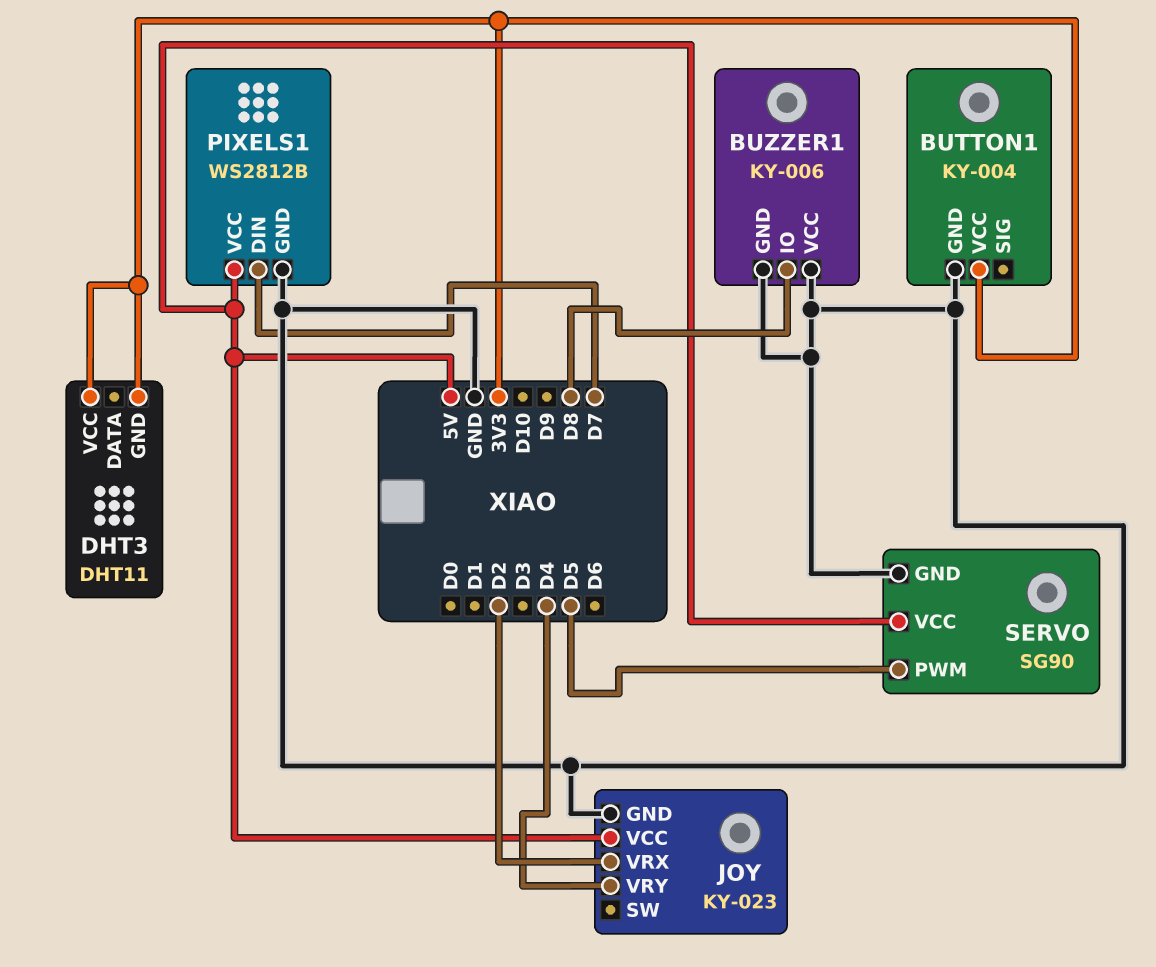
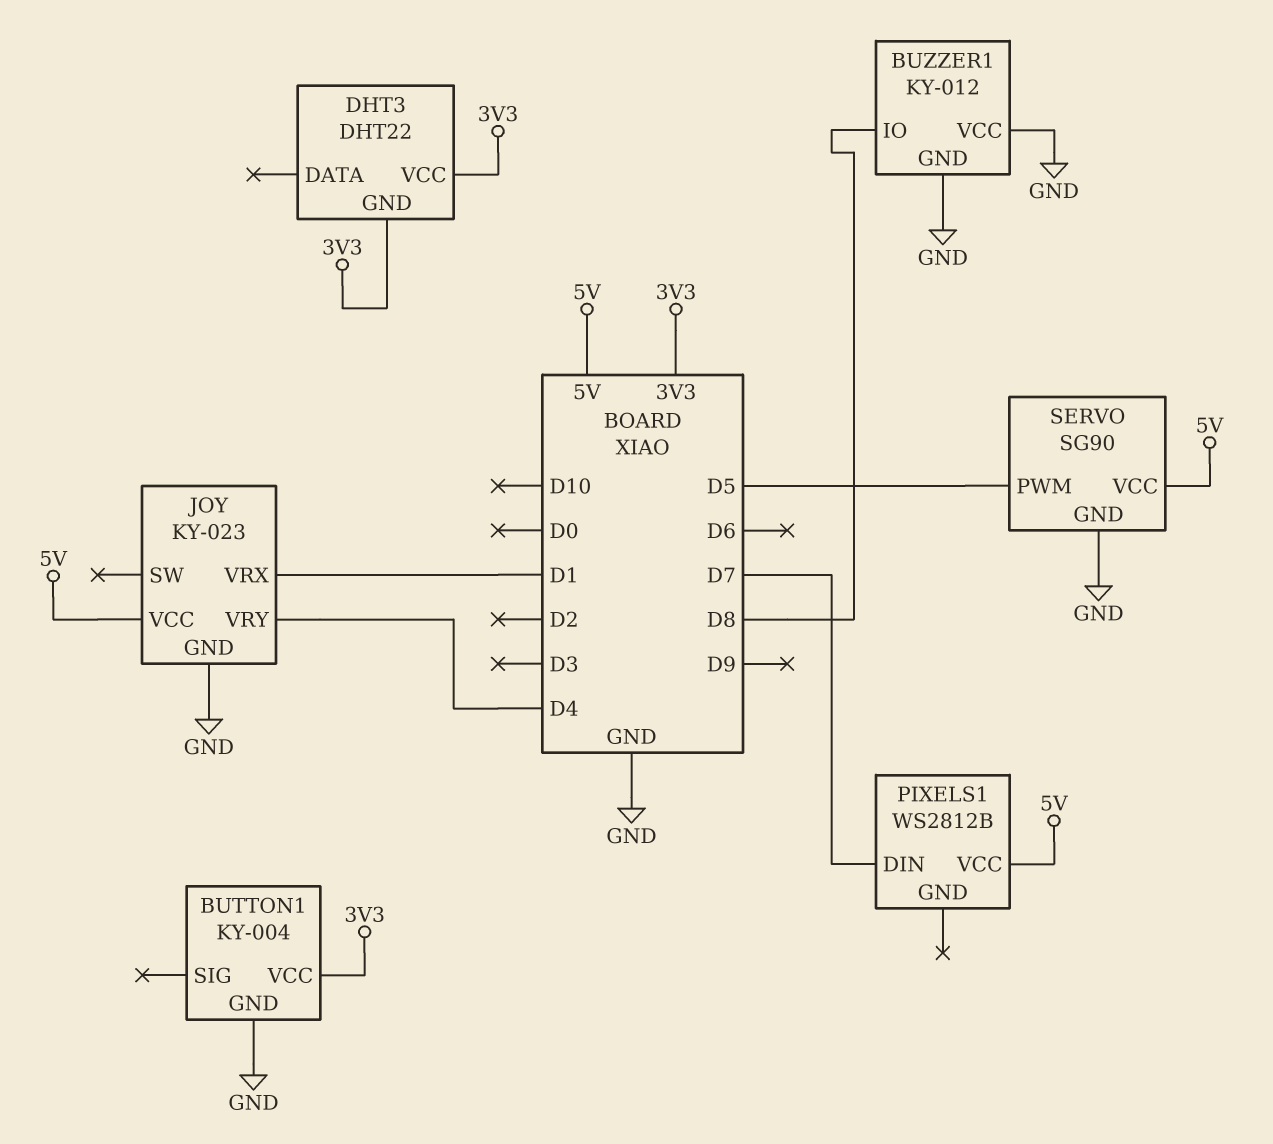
BUZZER1: KY-006 -> KY-012
DHT3: DHT11 -> DHT22
JOY pin VRX: D2 -> D1
PIXELS1 pin GND: GND -> none

